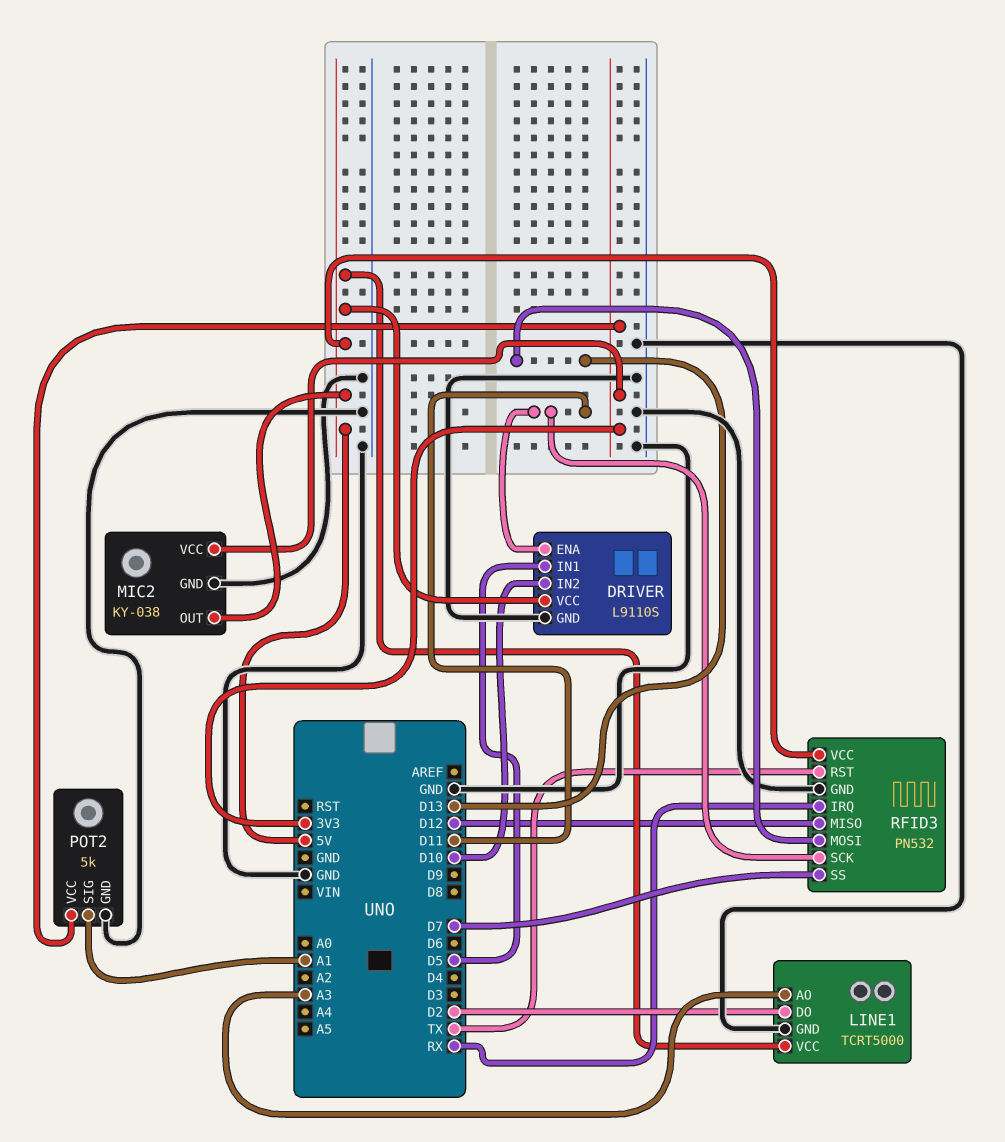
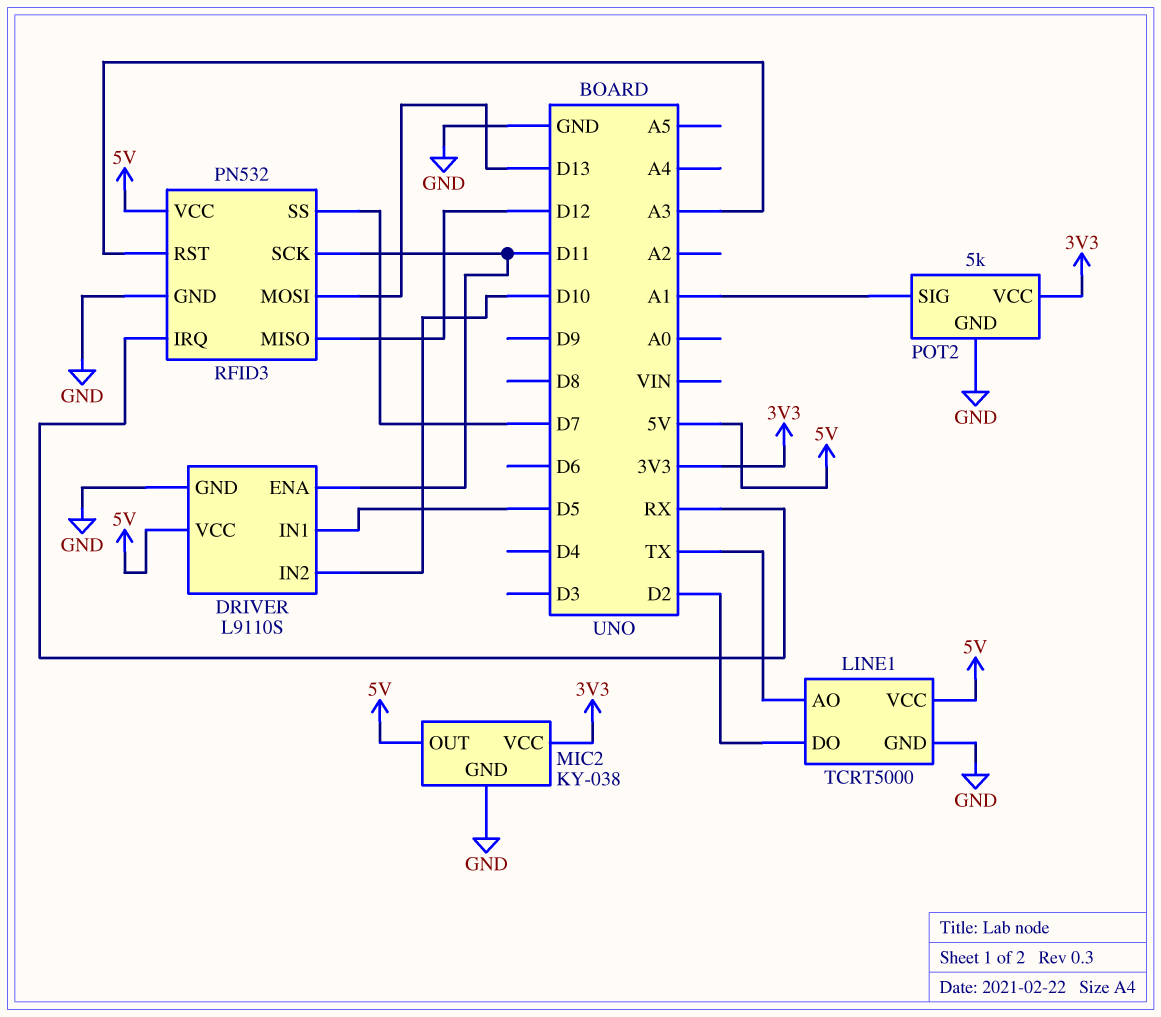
LINE1 pin AO: A3 -> TX
RFID3 pin RST: TX -> A3

